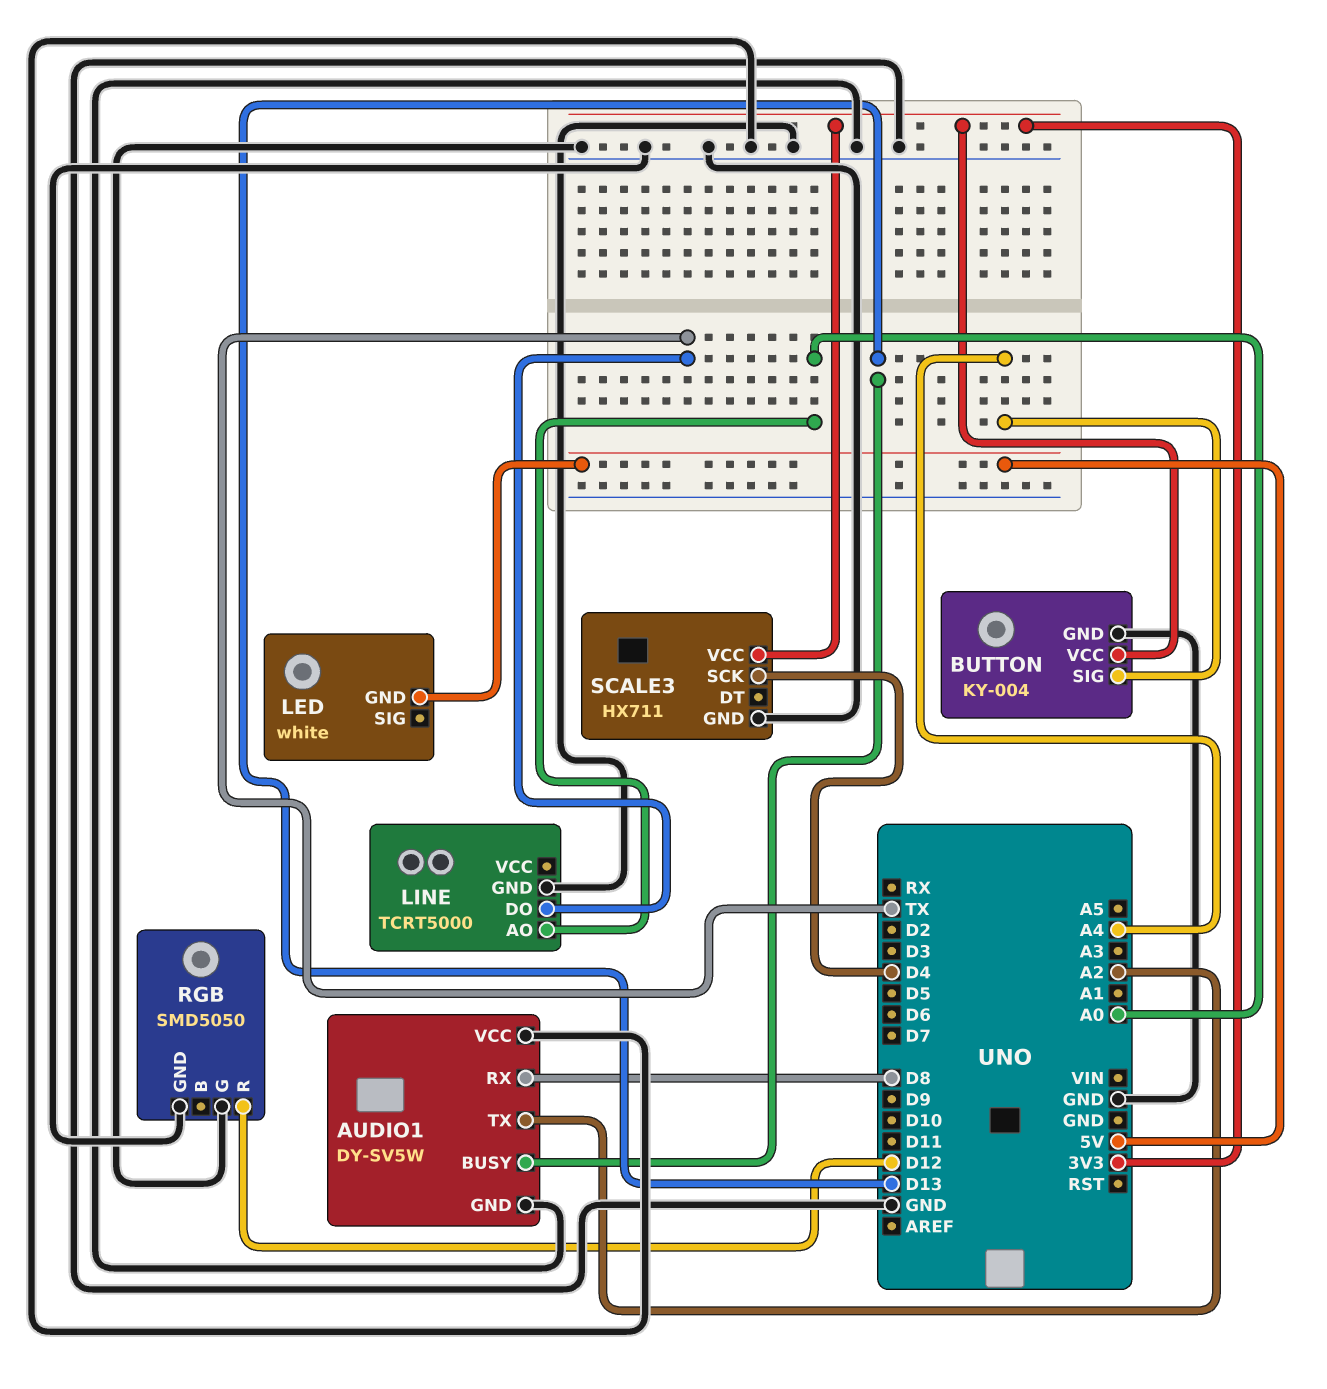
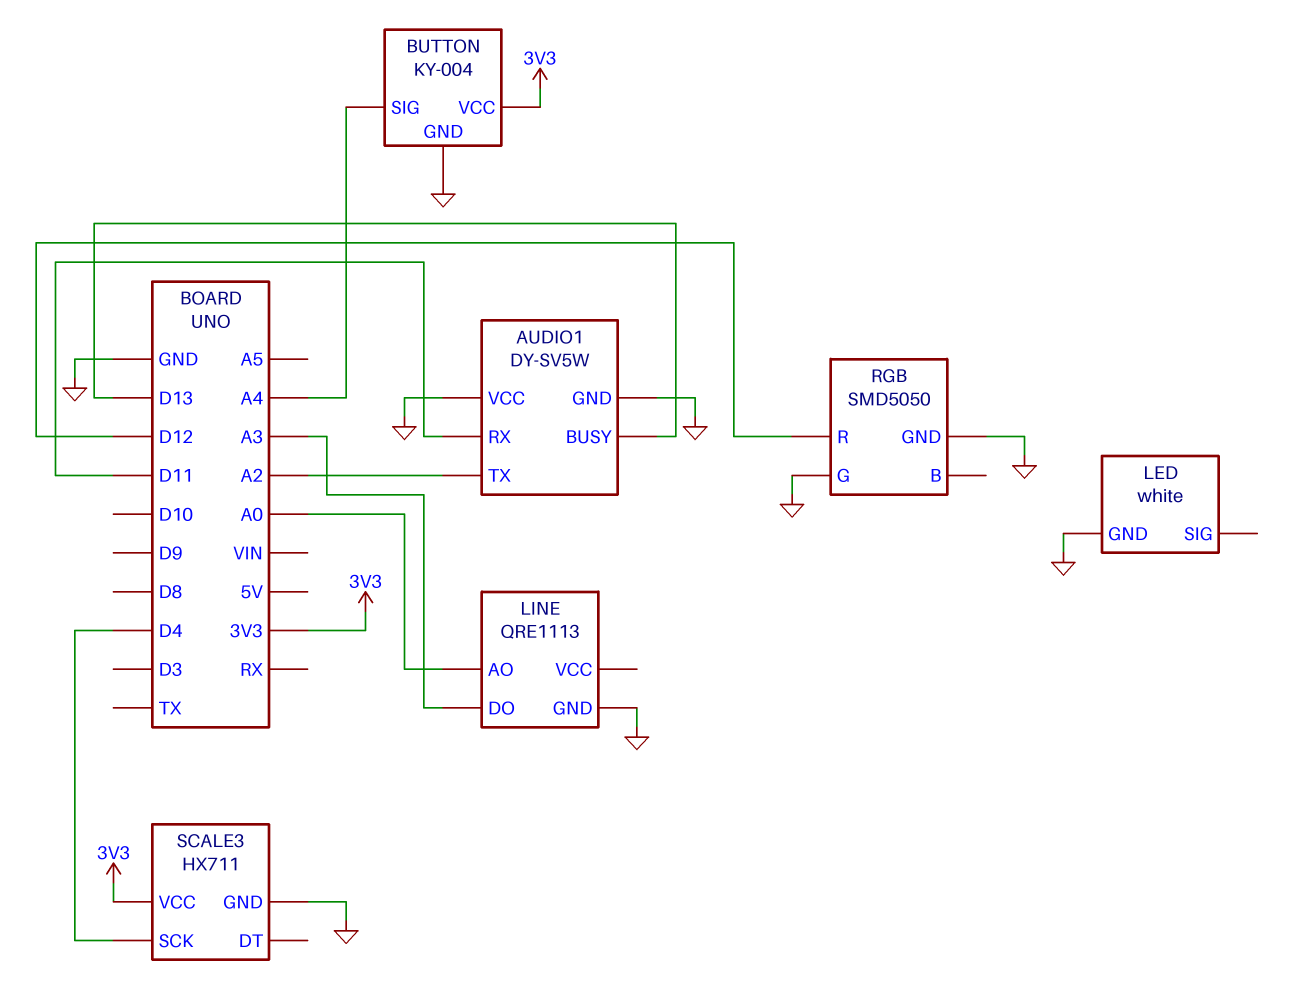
AUDIO1 pin RX: D8 -> D11
LED pin GND: 5V -> GND
LINE: TCRT5000 -> QRE1113
LINE pin DO: TX -> A3

